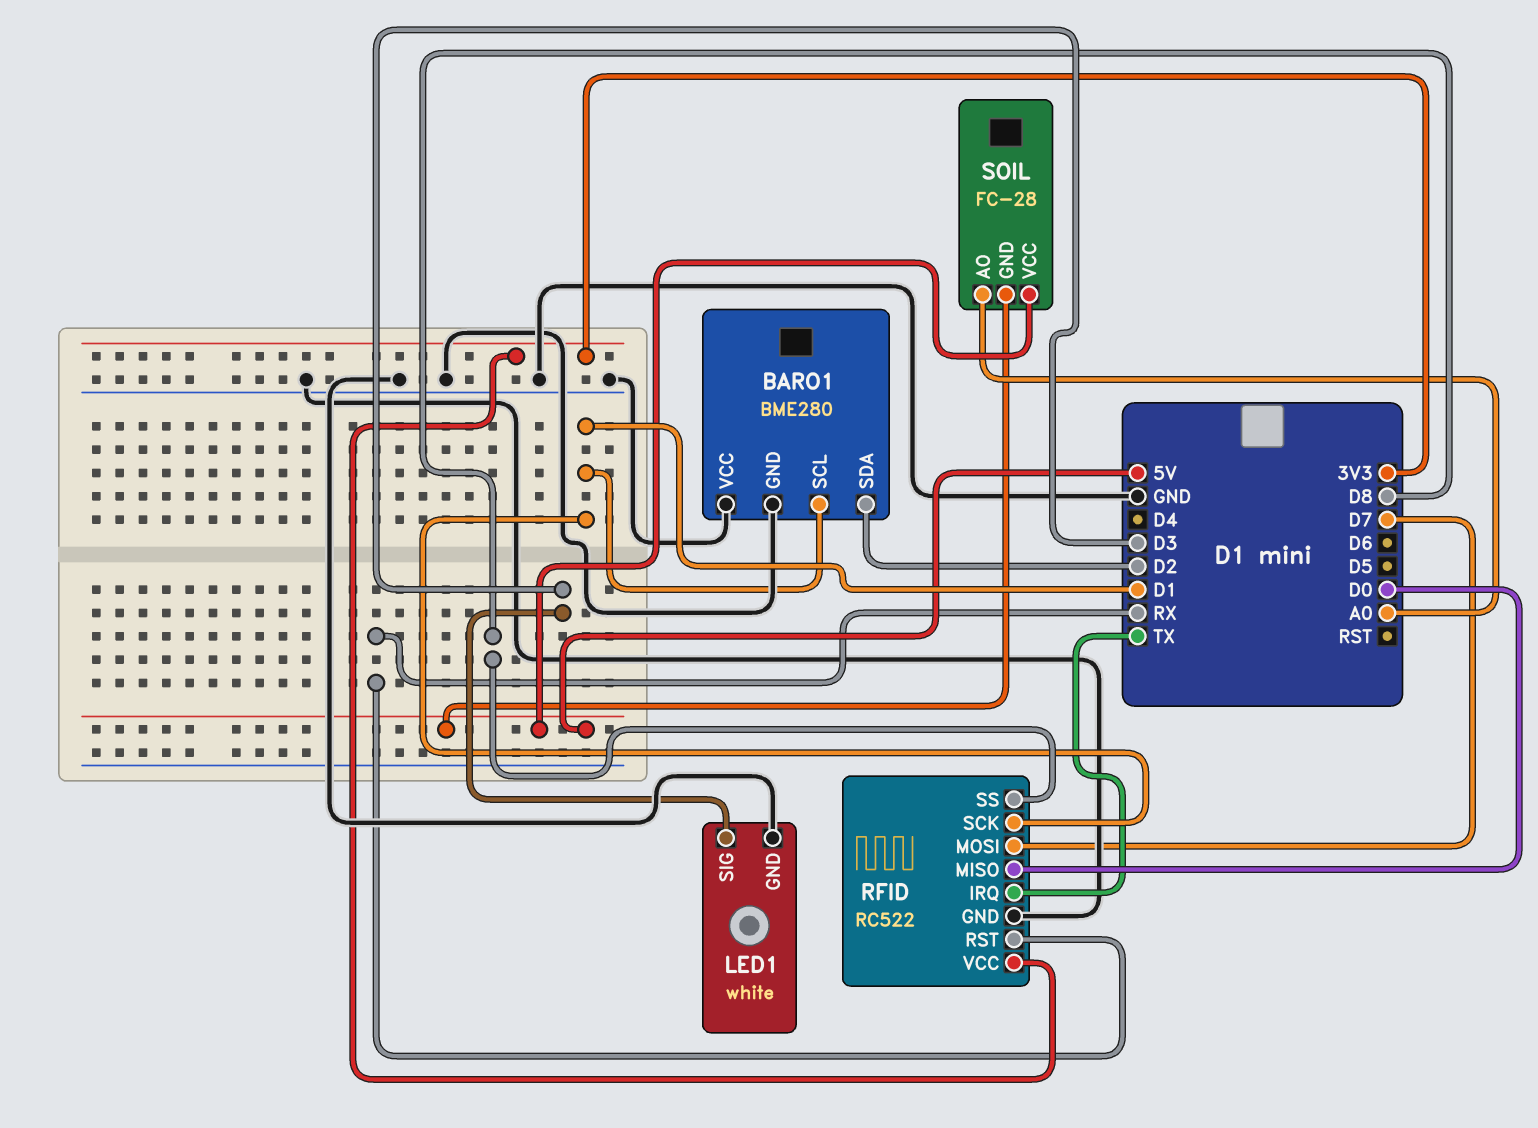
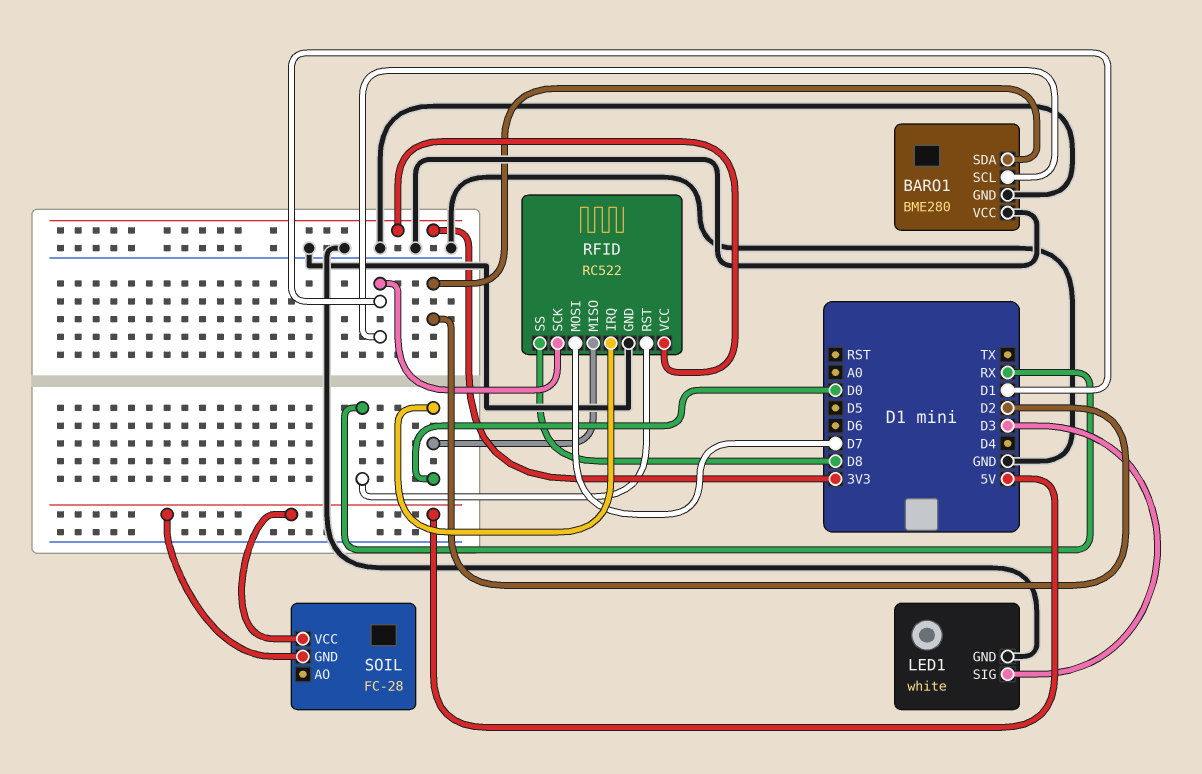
RFID pin IRQ: TX -> D0
SOIL pin AO: A0 -> none

